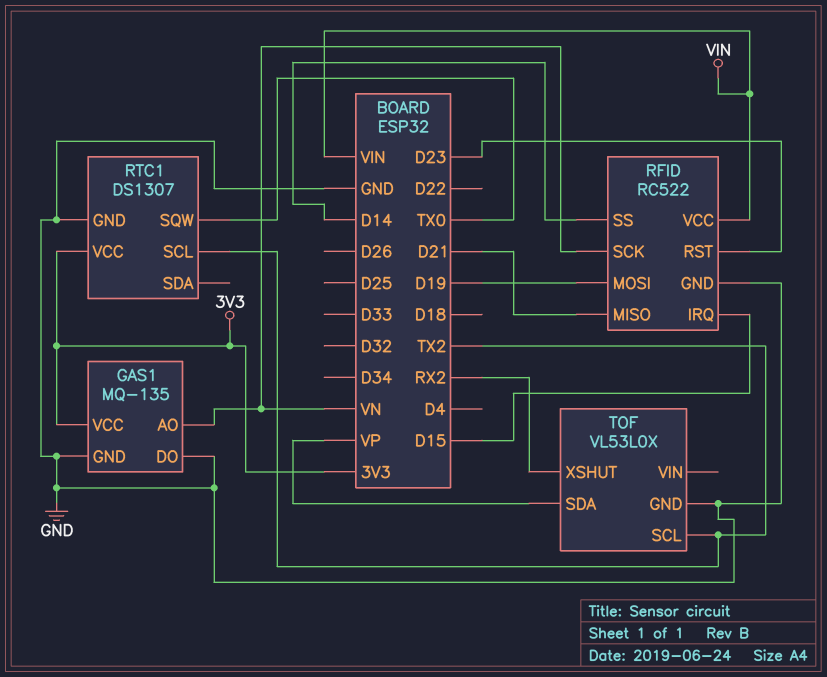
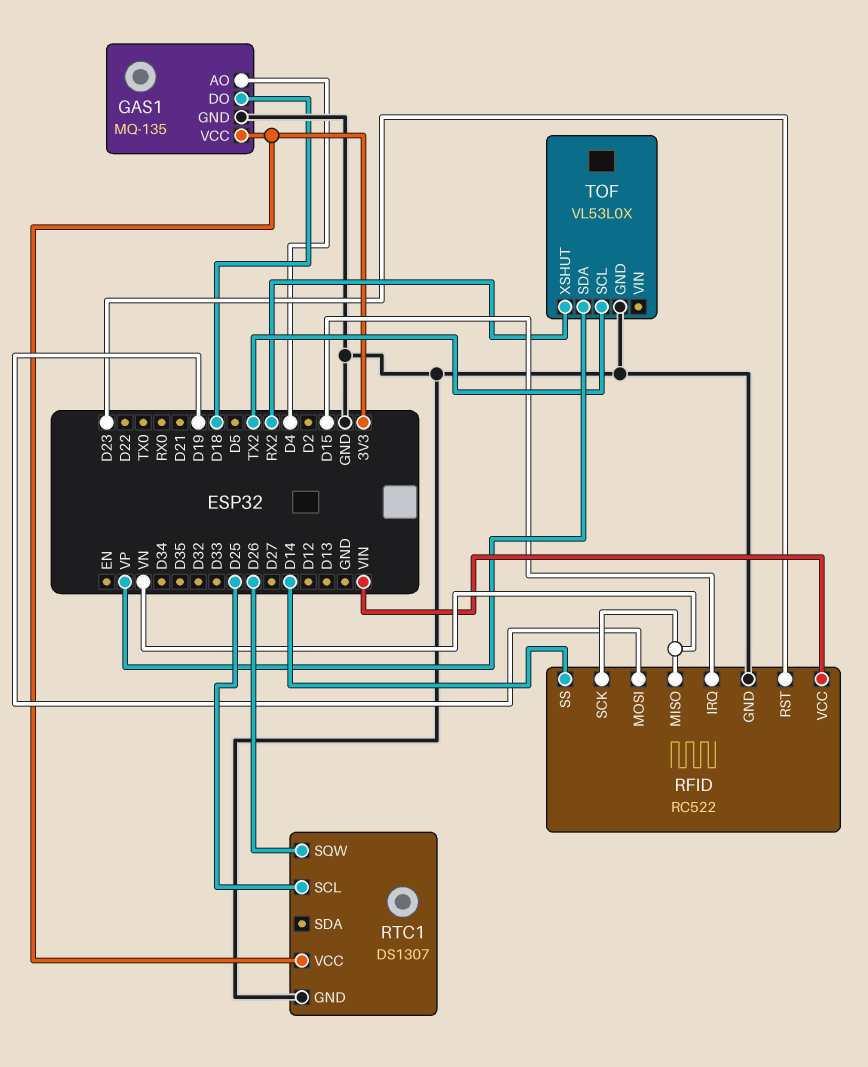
GAS1 pin AO: VN -> D4
GAS1 pin DO: GND -> D18
RFID pin MISO: D21 -> VN
RTC1 pin SCL: TX2 -> D25
RTC1 pin SQW: TX0 -> D26

